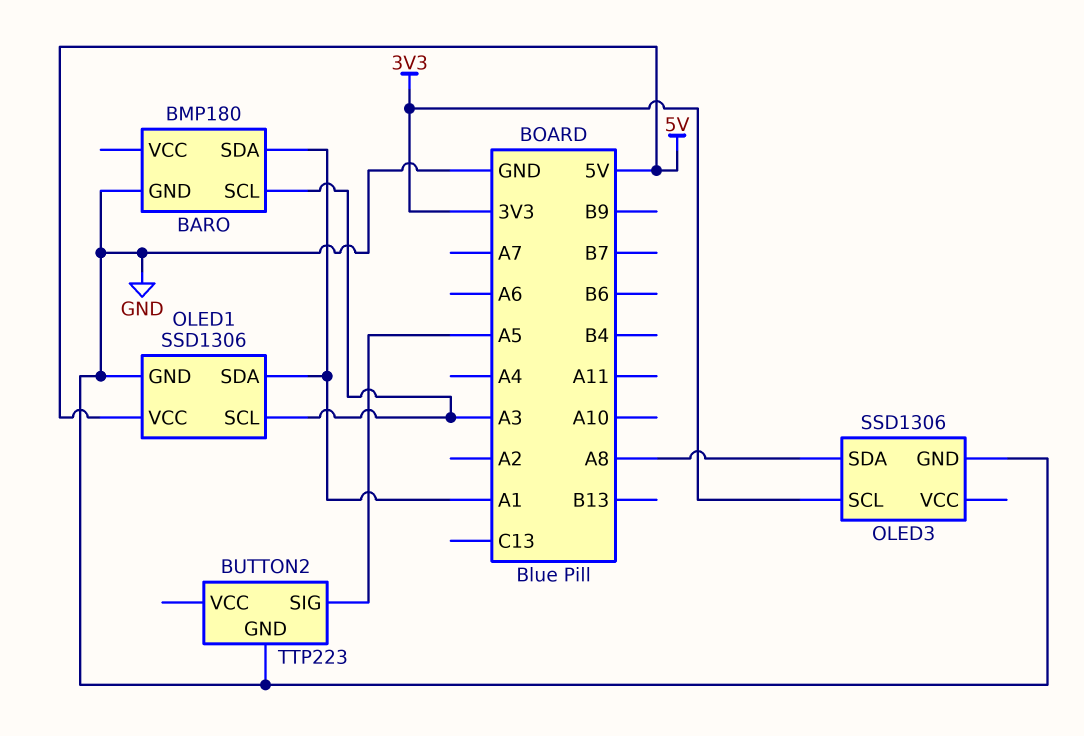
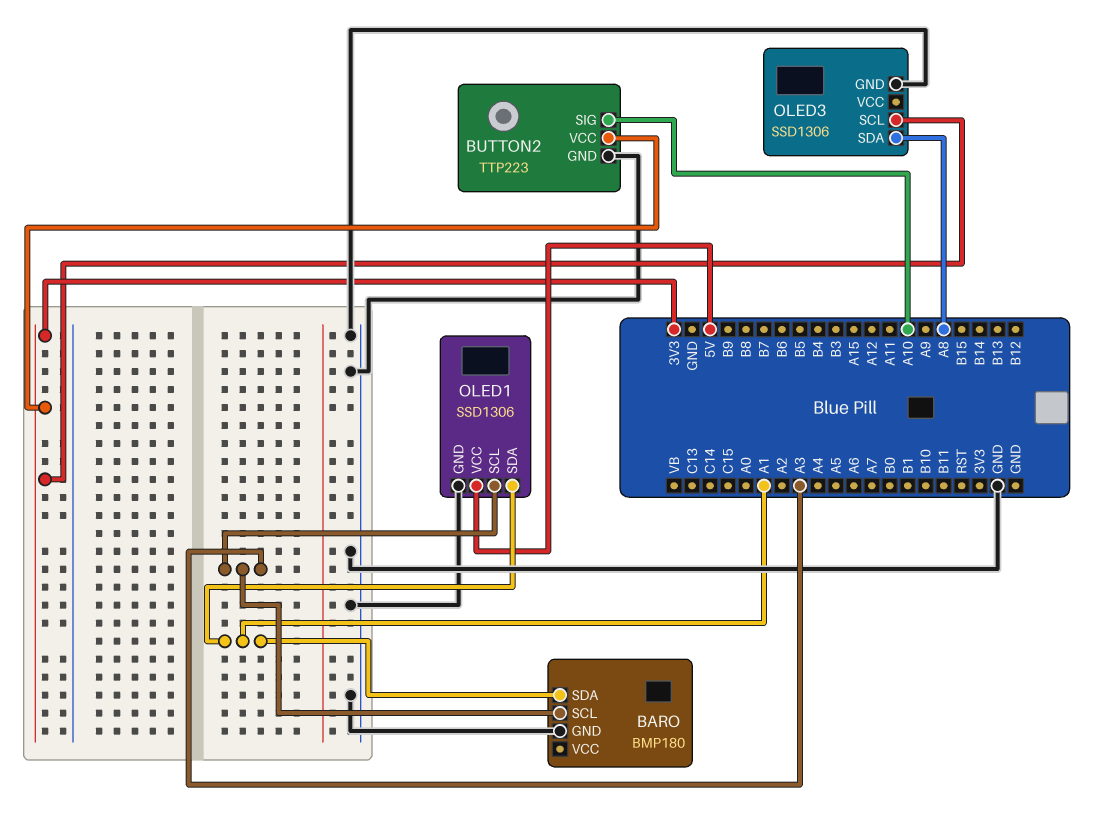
BUTTON2 pin SIG: A5 -> A10
BUTTON2 pin VCC: none -> 3V3

